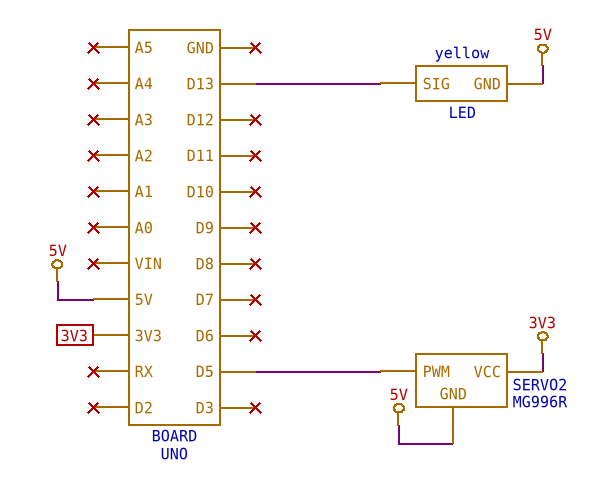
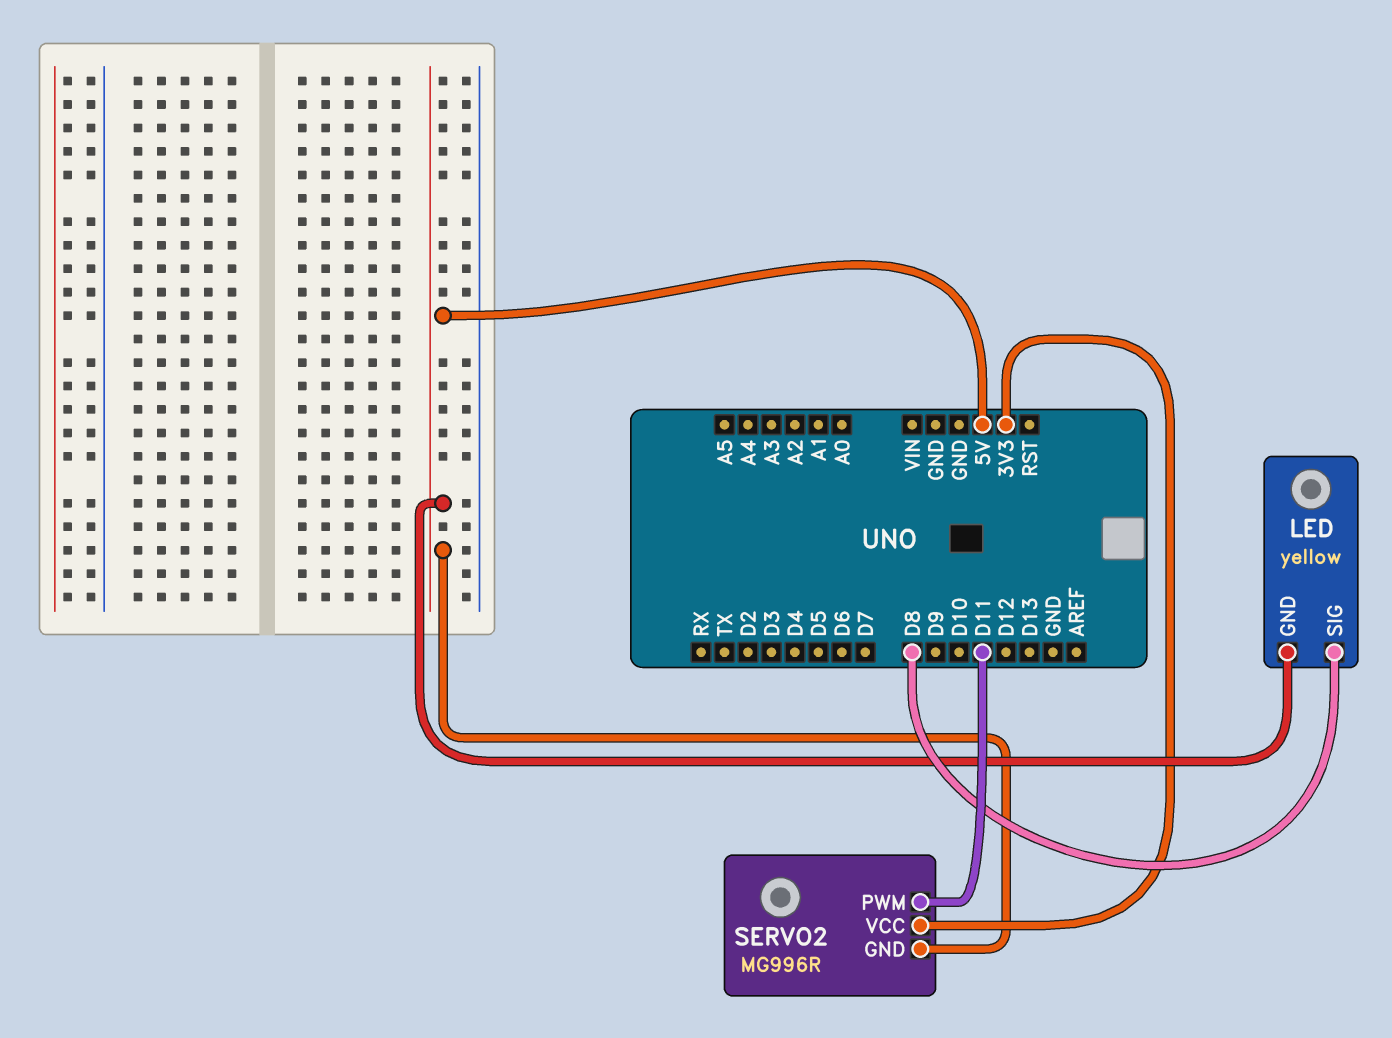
LED pin SIG: D13 -> D8
SERVO2 pin PWM: D5 -> D11

